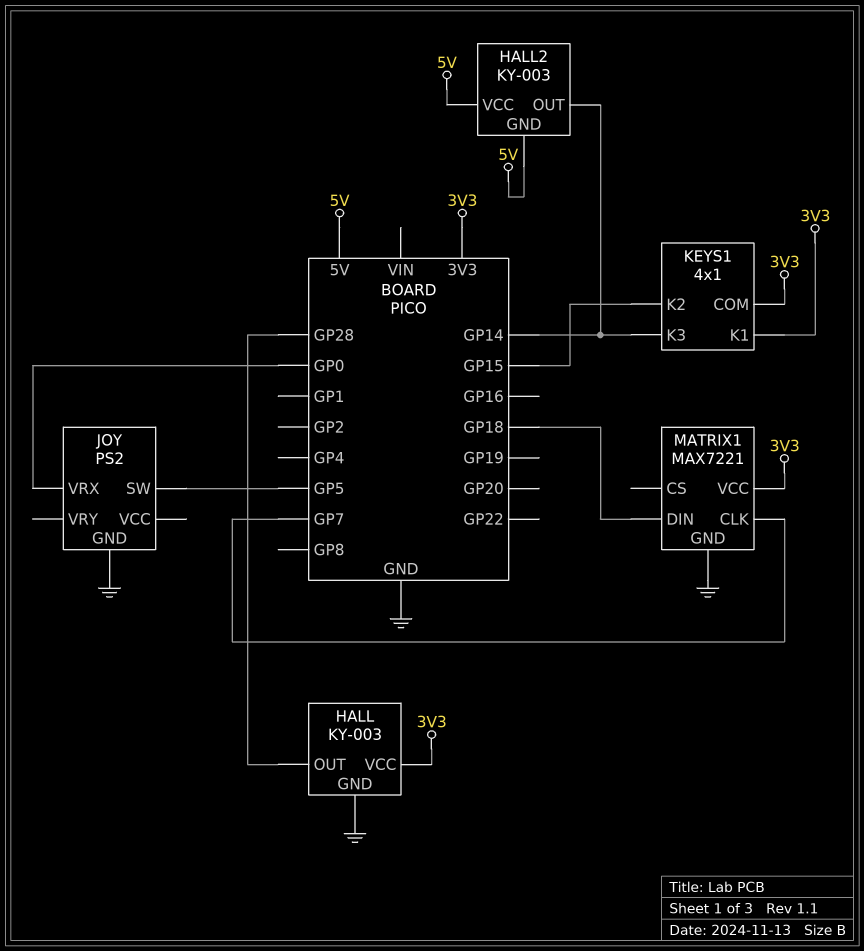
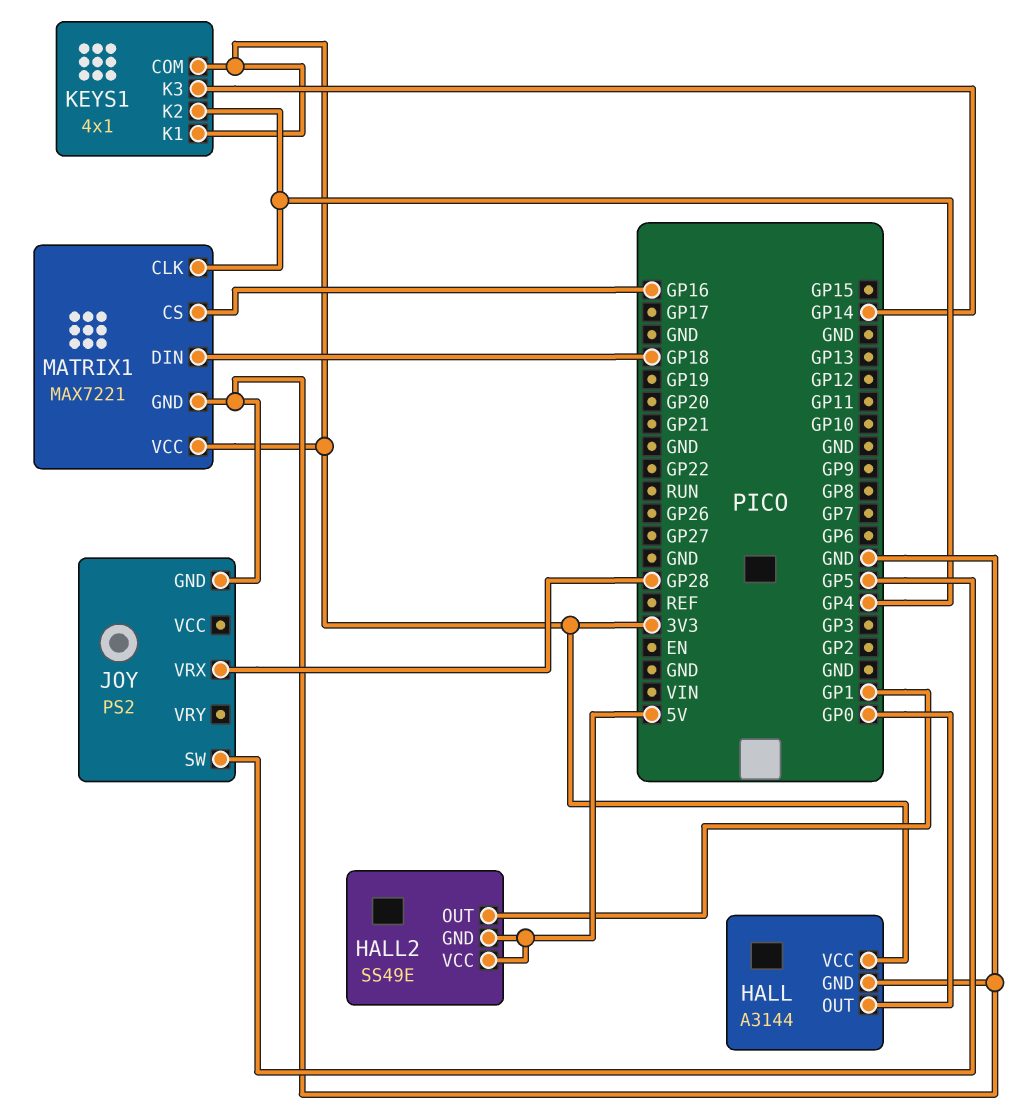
HALL: KY-003 -> A3144
HALL pin OUT: GP28 -> GP0
HALL2: KY-003 -> SS49E
HALL2 pin OUT: GP14 -> GP1
JOY pin VRX: GP0 -> GP28
KEYS1 pin K2: GP15 -> GP4
MATRIX1 pin CLK: GP7 -> GP4
MATRIX1 pin CS: none -> GP16

